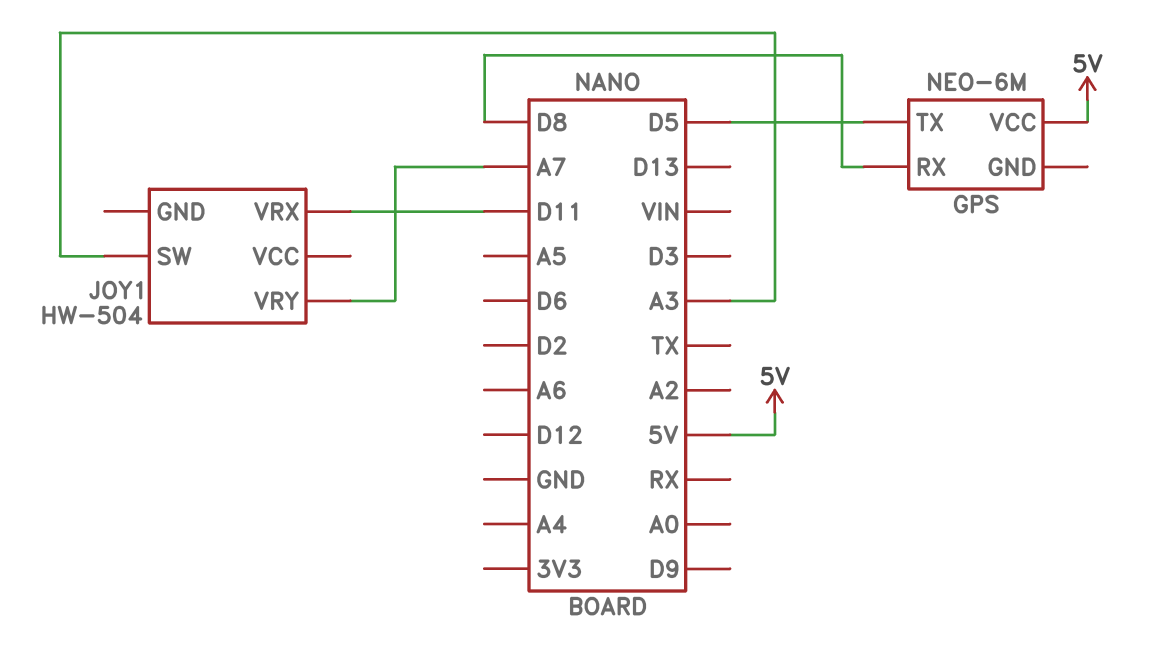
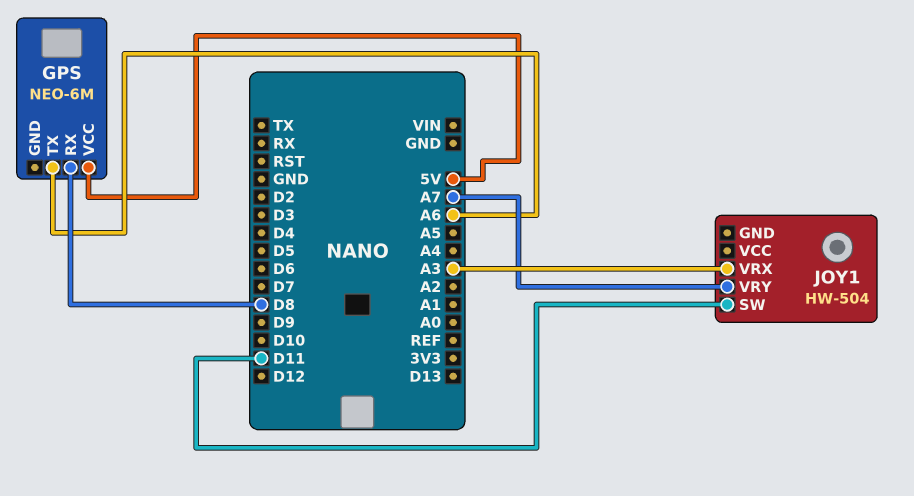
GPS pin TX: D5 -> A6
JOY1 pin SW: A3 -> D11
JOY1 pin VRX: D11 -> A3

